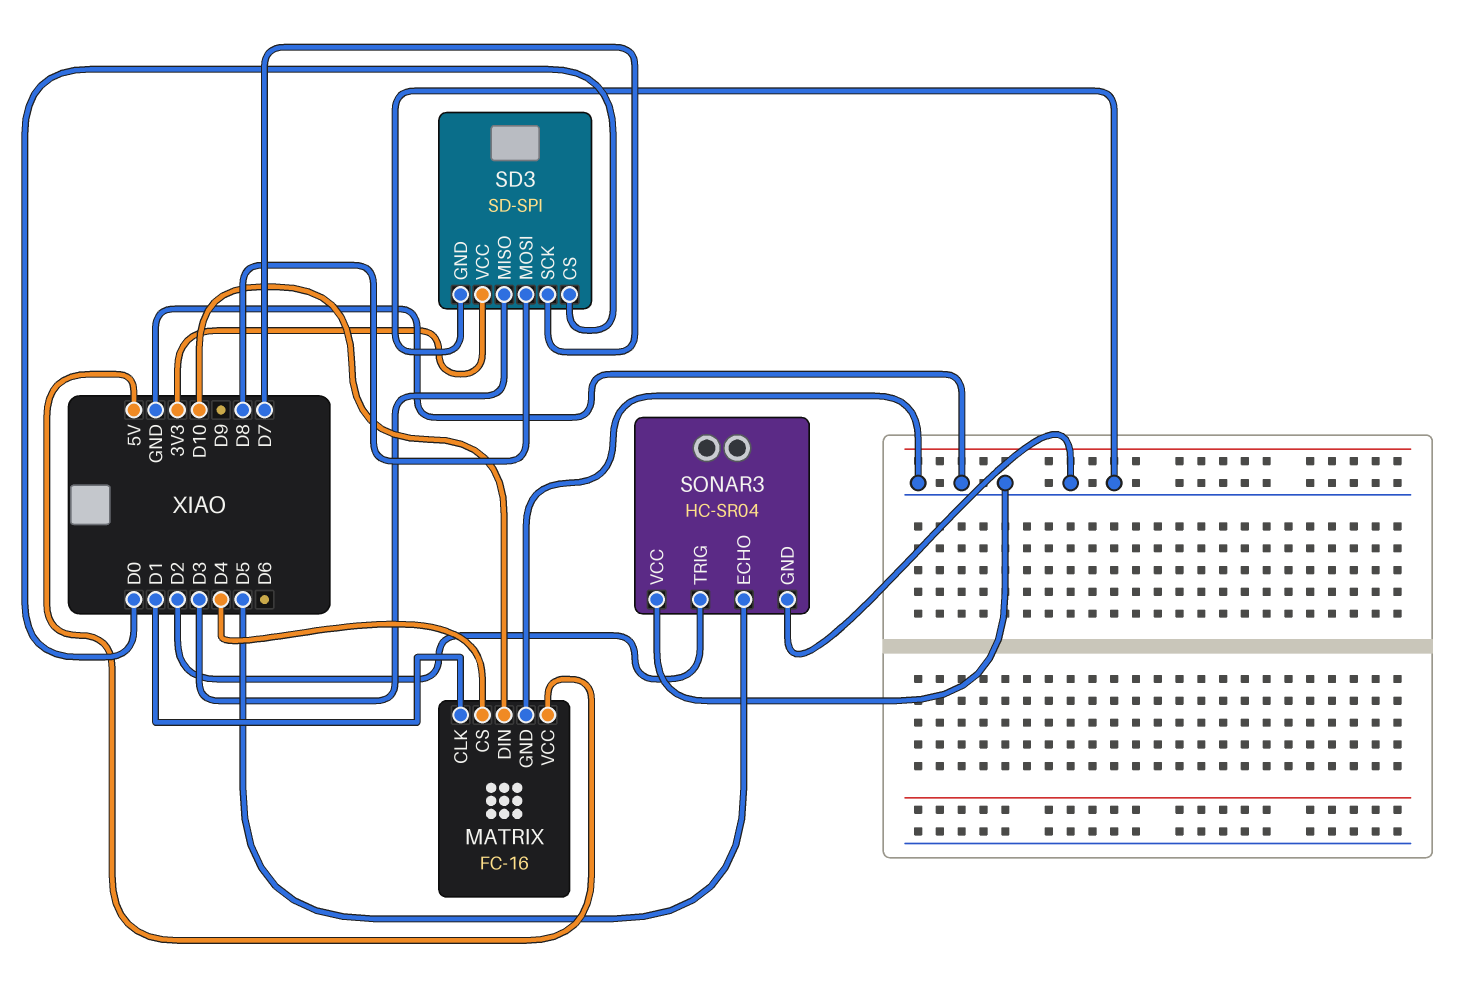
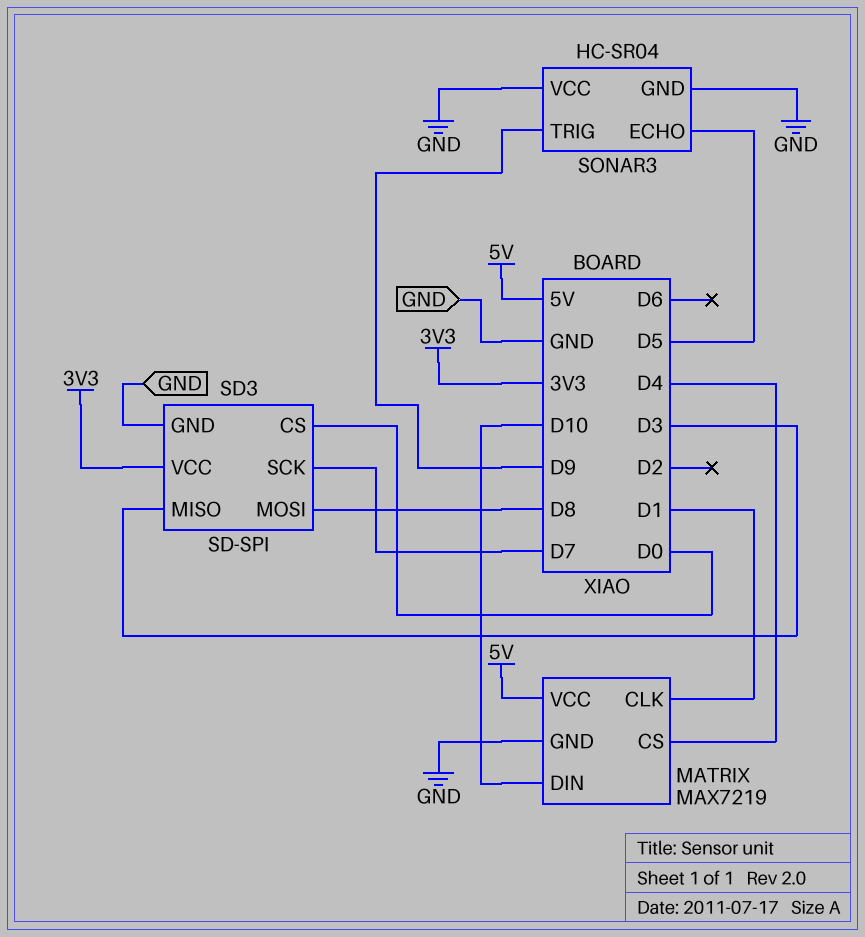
MATRIX: FC-16 -> MAX7219
SONAR3 pin TRIG: D2 -> D9

